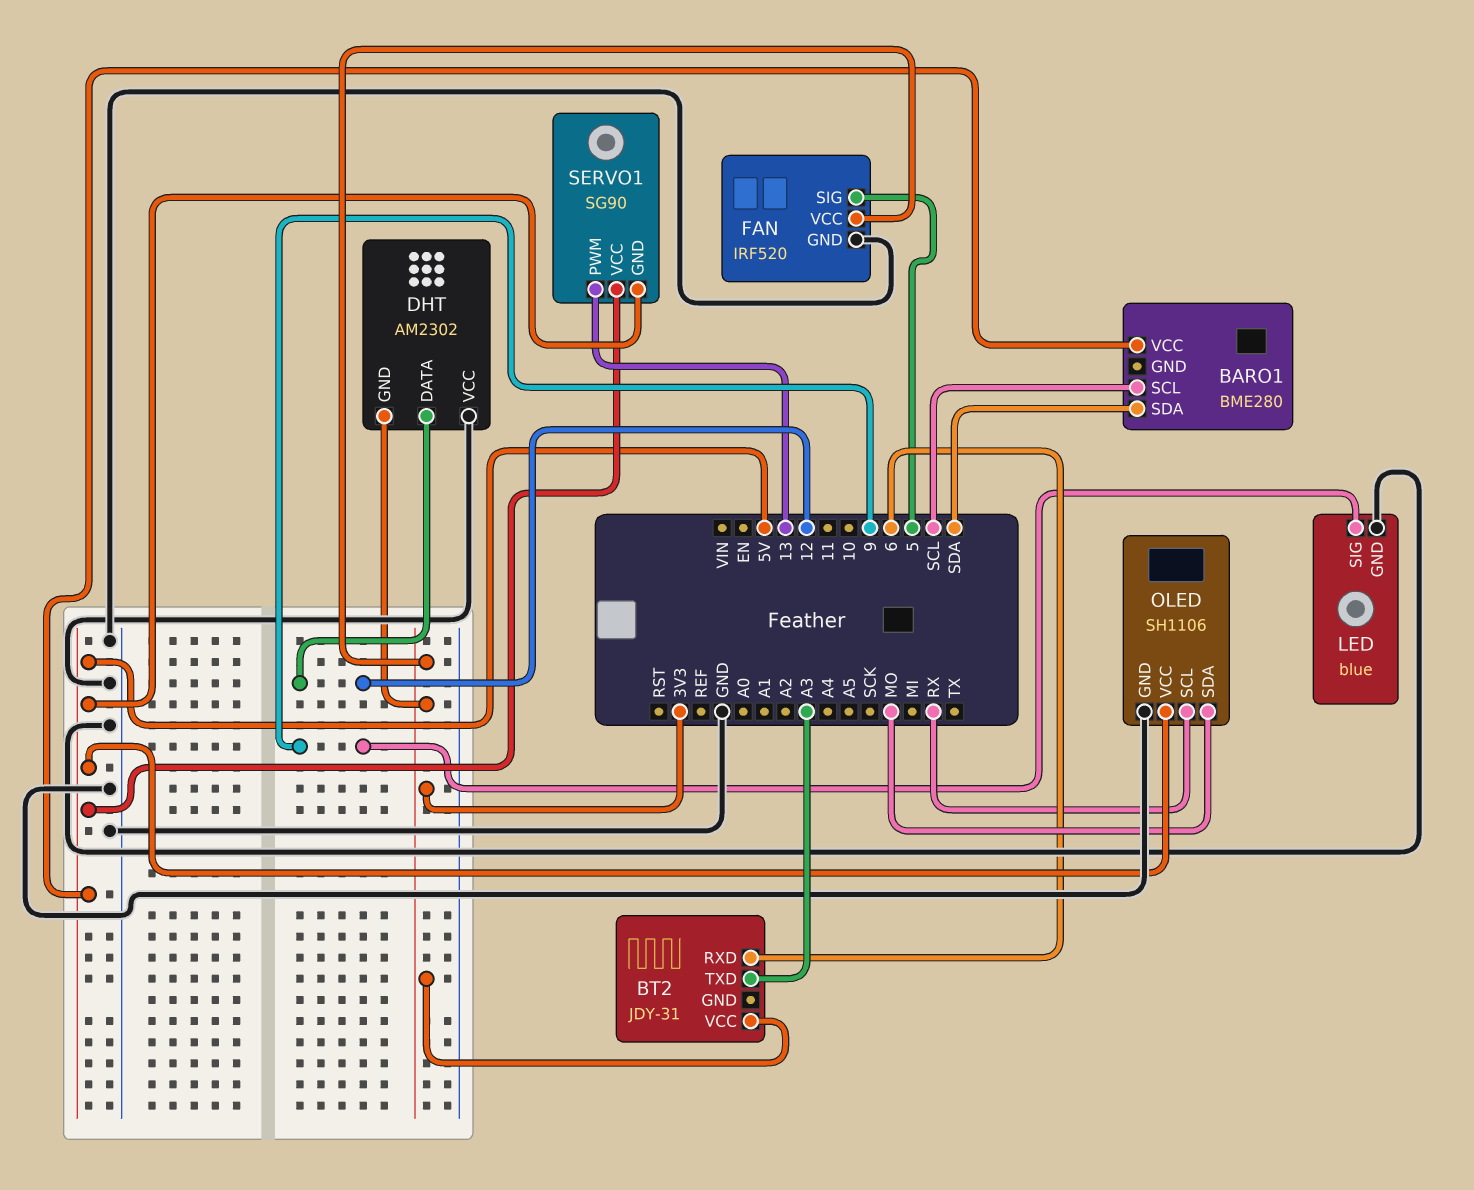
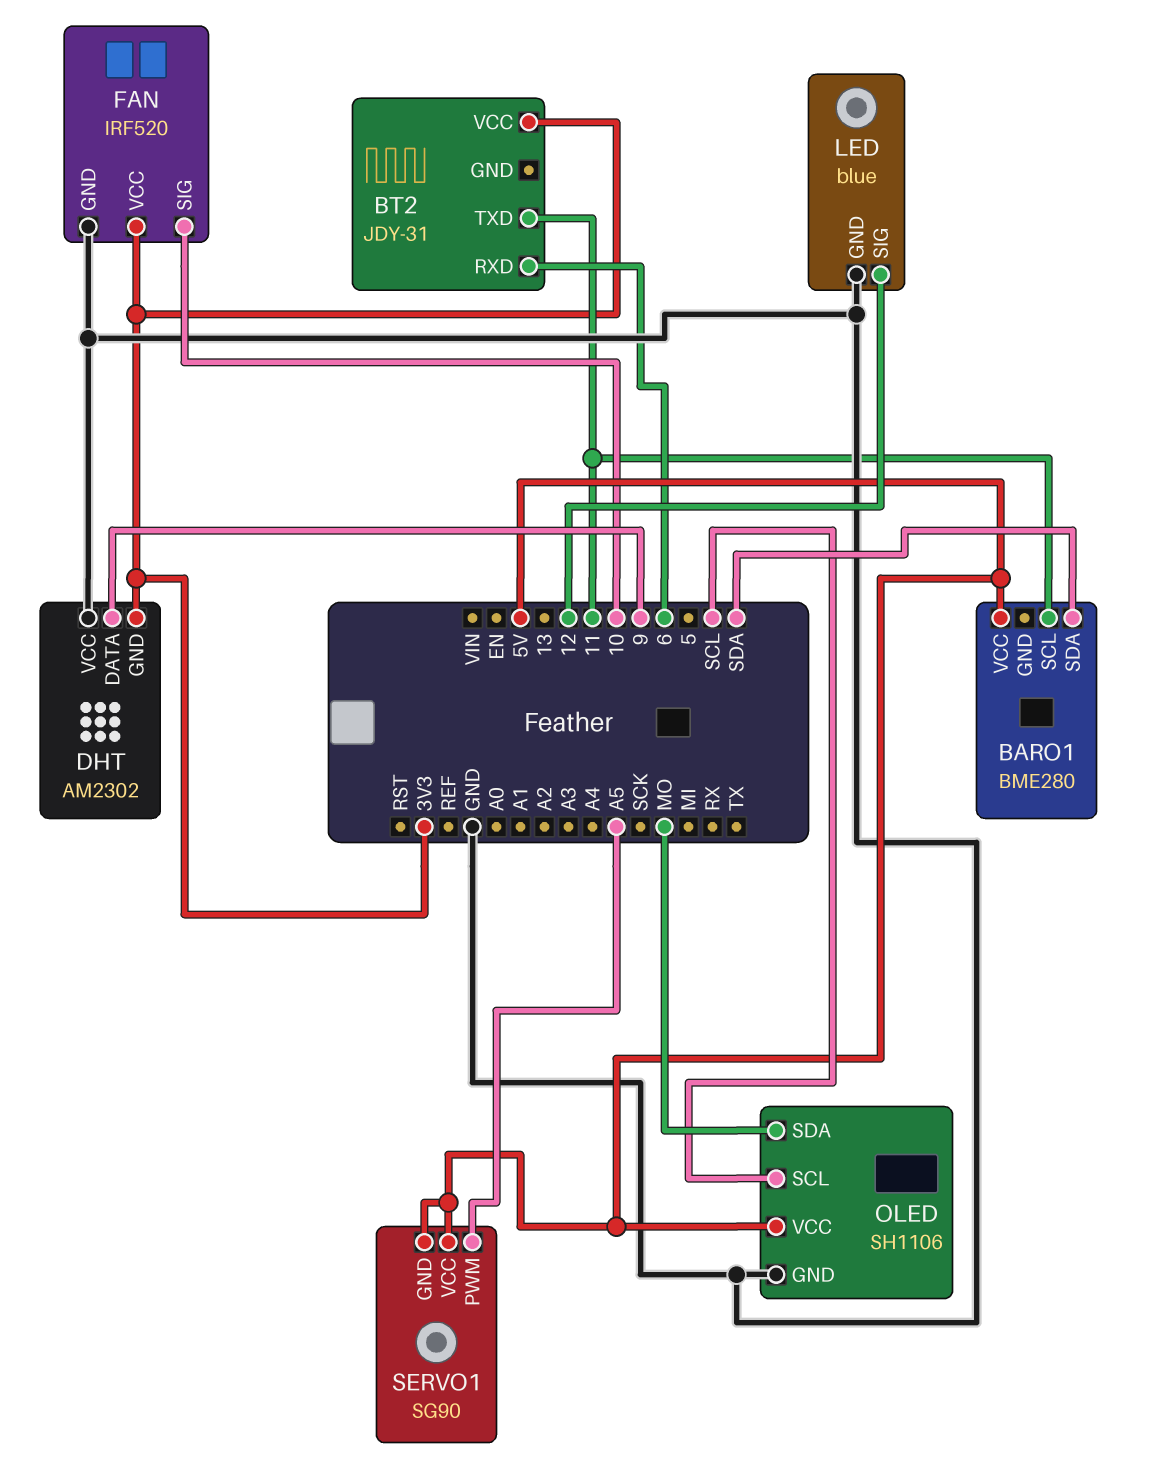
BARO1 pin SCL: SCL -> 11
BT2 pin TXD: A3 -> 11
DHT pin DATA: 12 -> 9
FAN pin SIG: 5 -> 10
LED pin SIG: 9 -> 12
OLED pin SCL: RX -> SCL
SERVO1 pin PWM: 13 -> A5

